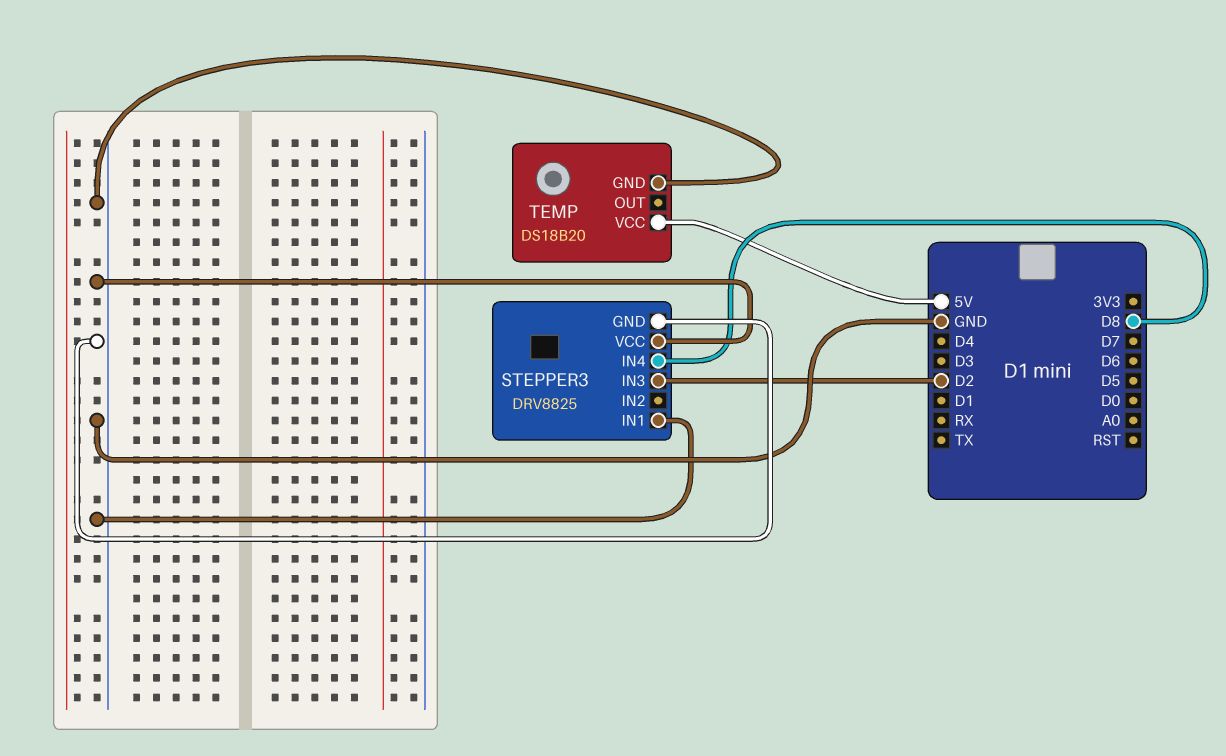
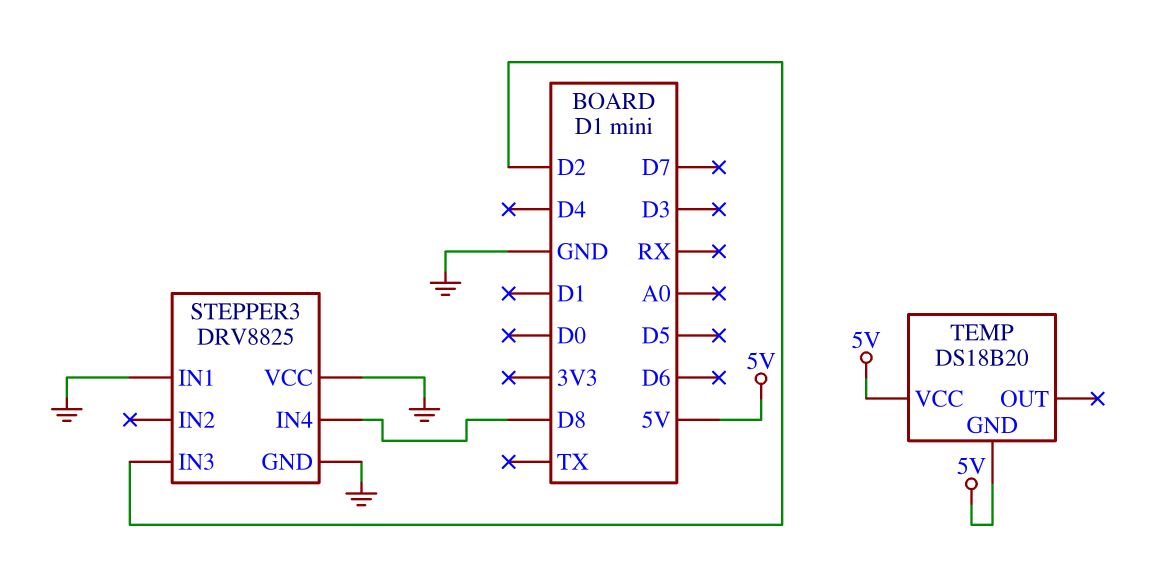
TEMP pin GND: GND -> 5V

